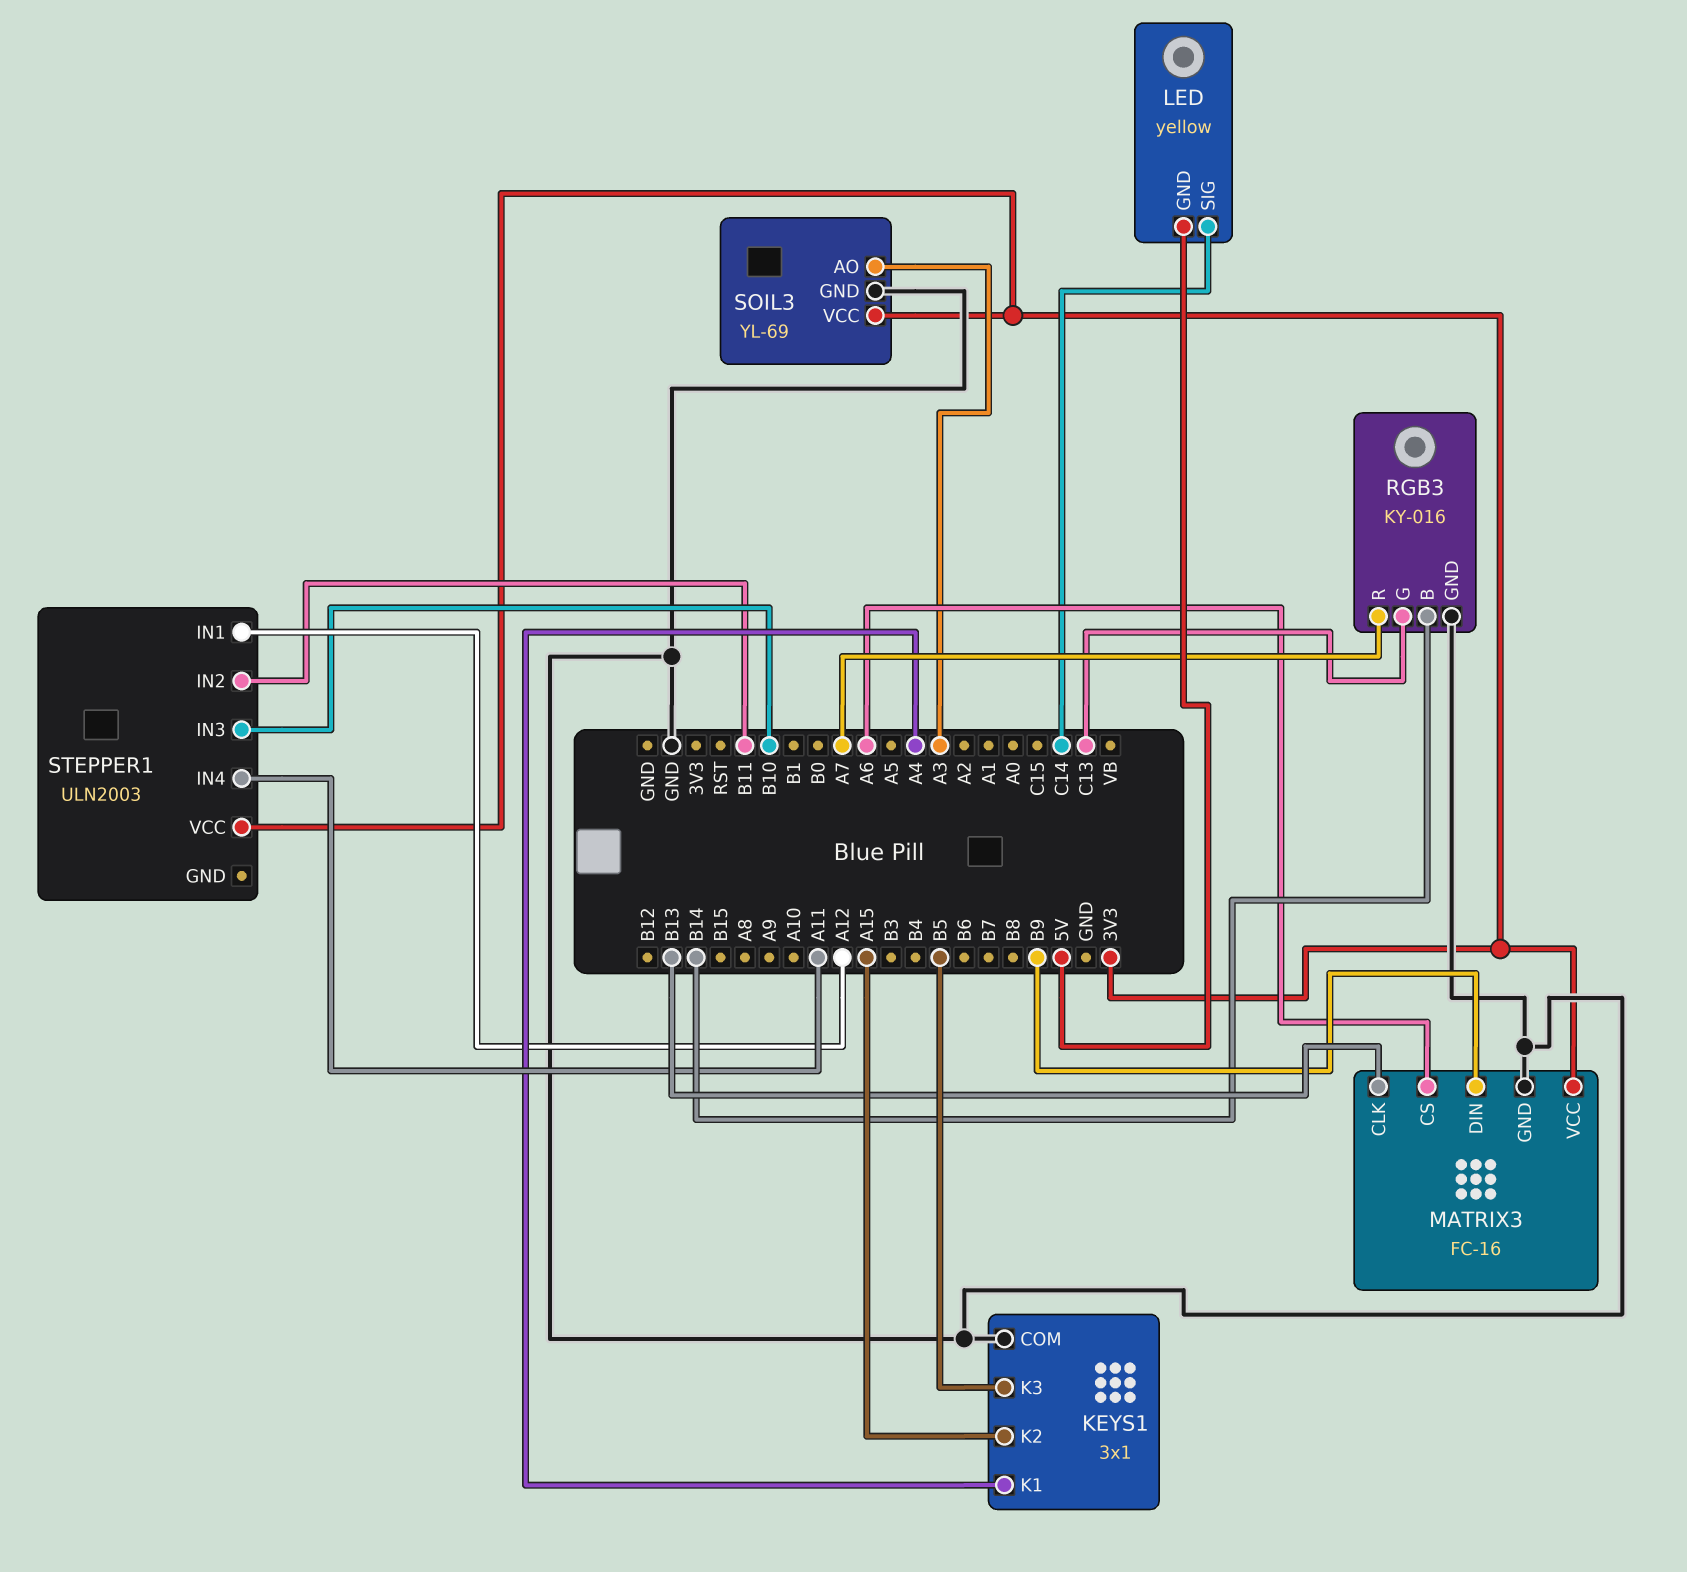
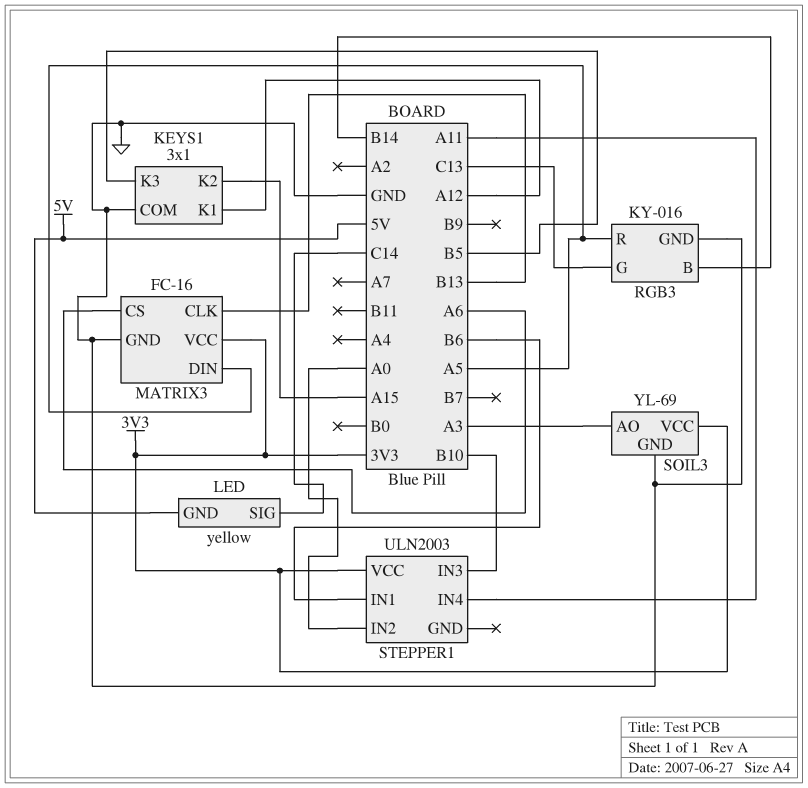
KEYS1 pin K1: A4 -> A12
MATRIX3 pin DIN: B9 -> A5
RGB3 pin R: A7 -> A5
STEPPER1 pin IN1: A12 -> B6
STEPPER1 pin IN2: B11 -> A0

